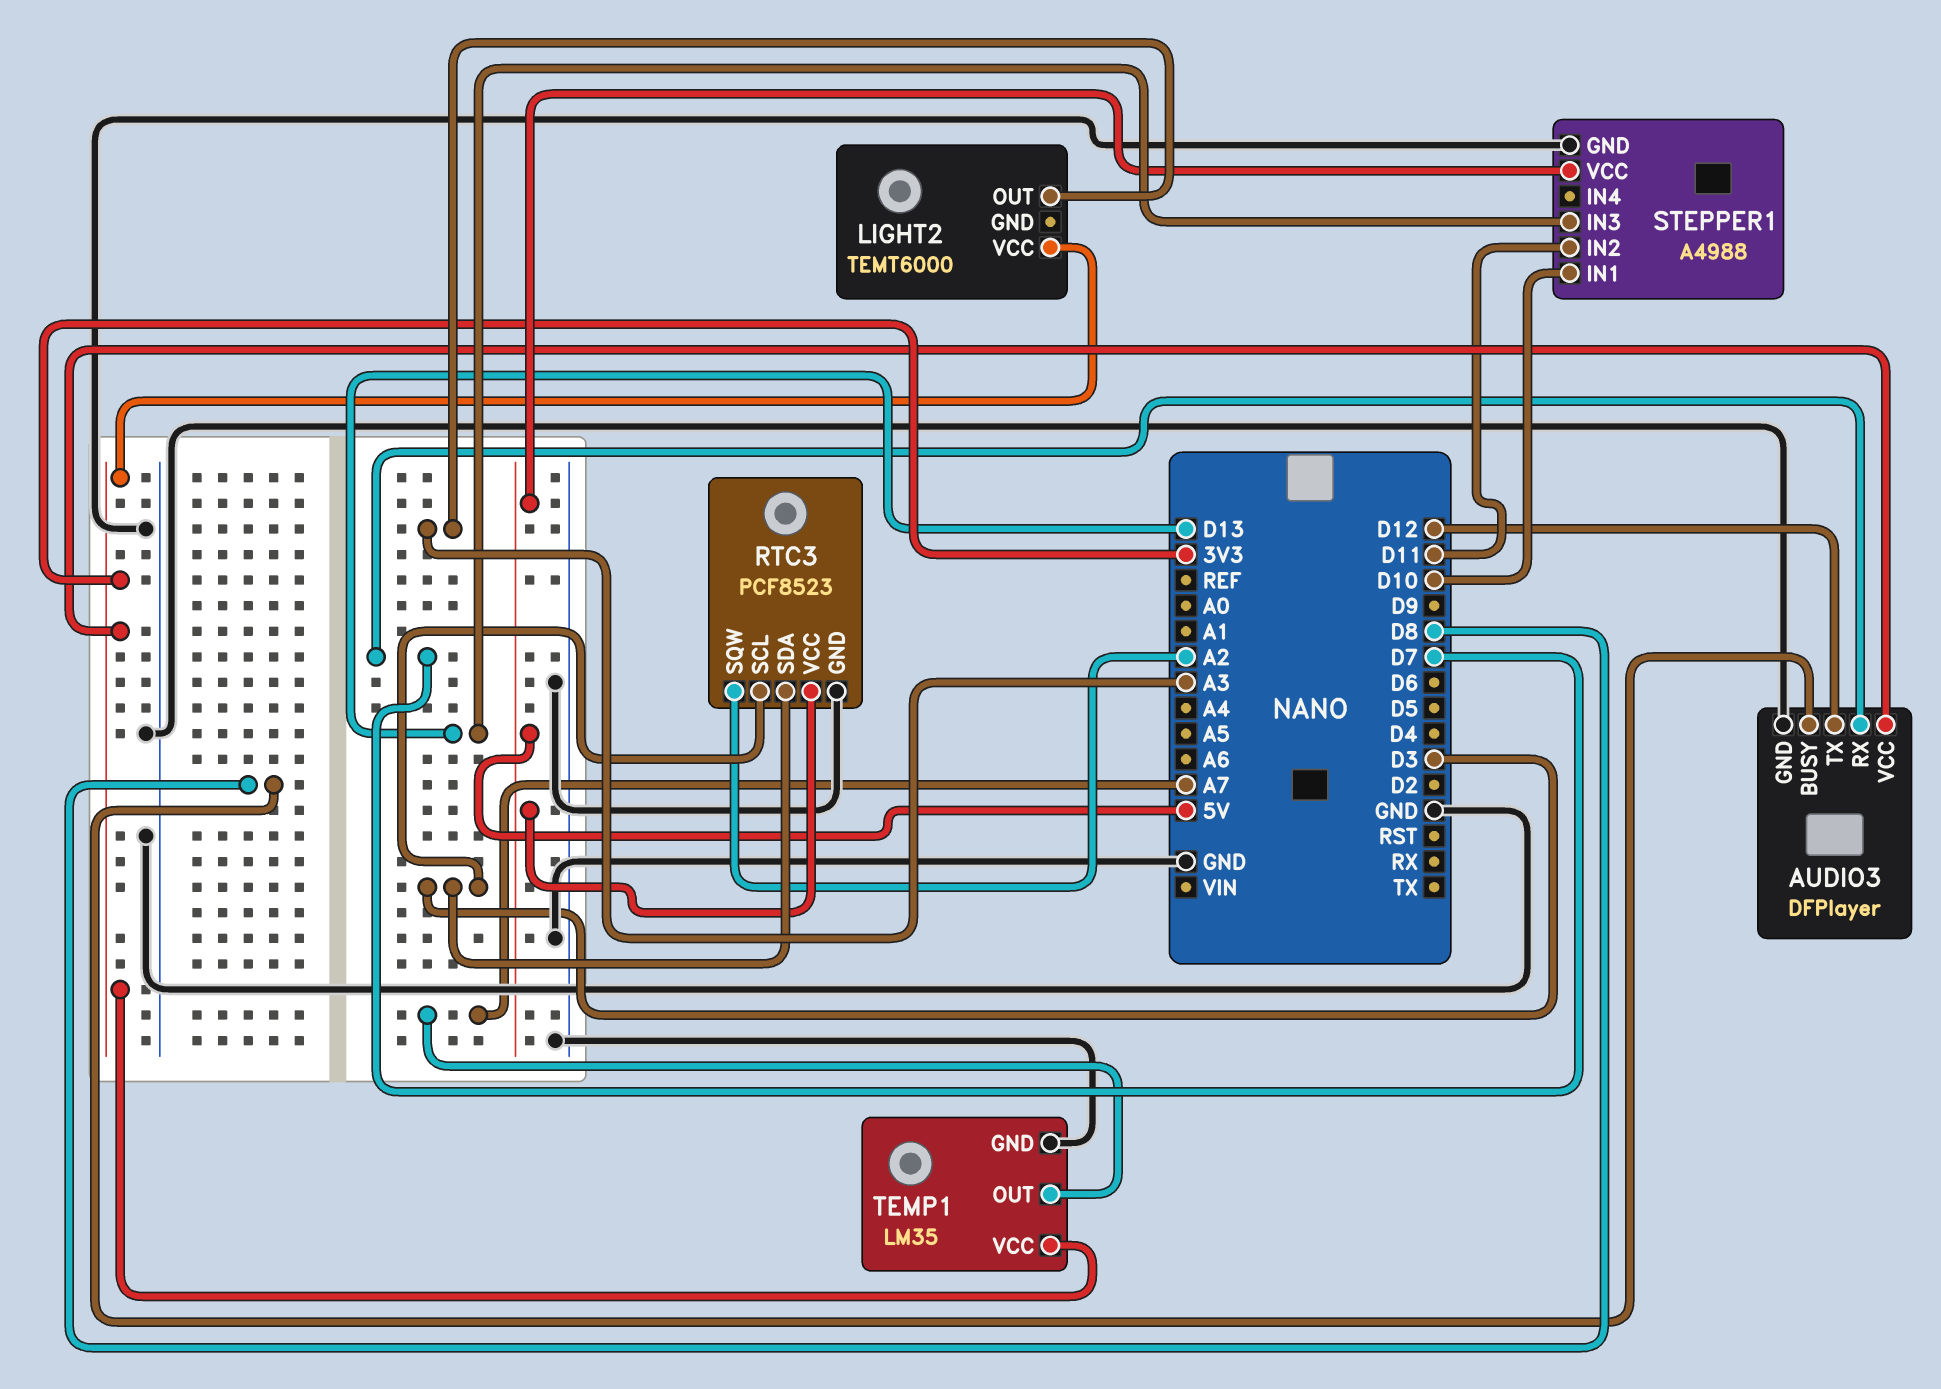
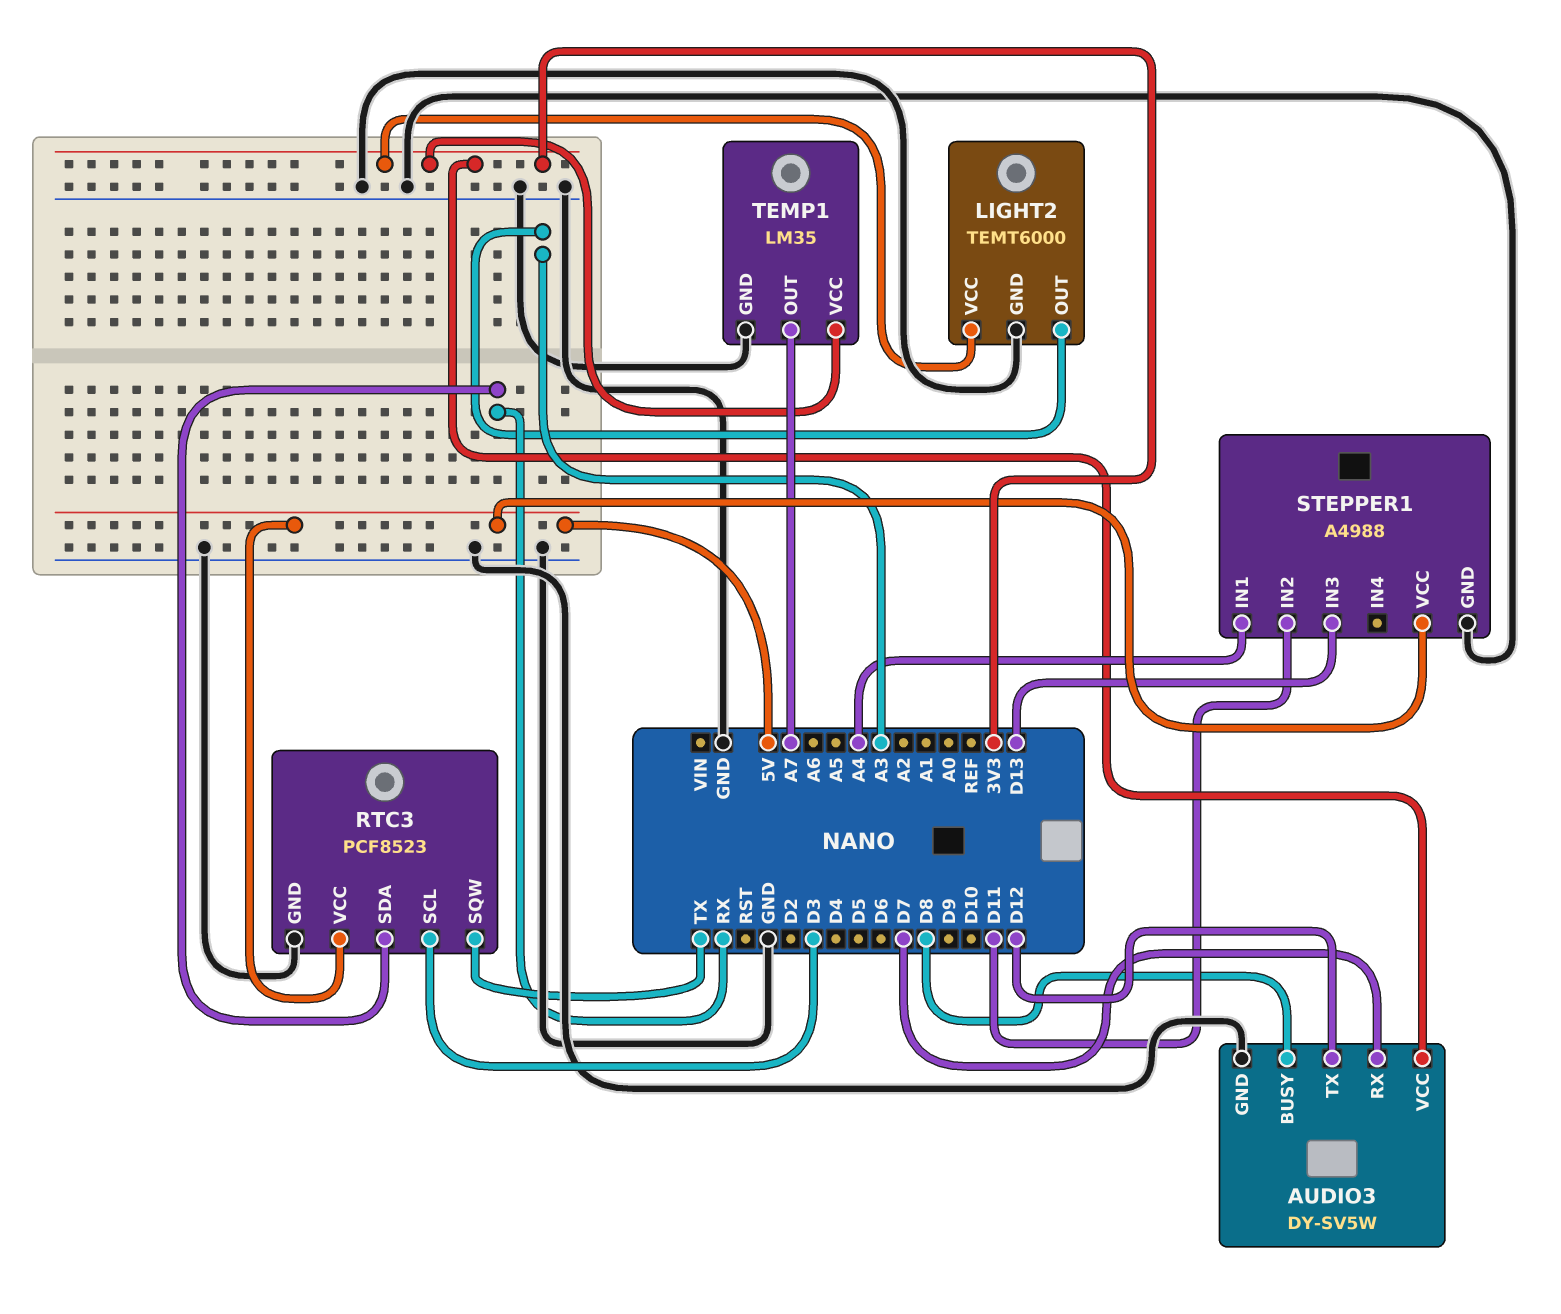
AUDIO3: DFPlayer -> DY-SV5W
LIGHT2 pin GND: none -> GND
RTC3 pin SDA: D3 -> RX
RTC3 pin SQW: A2 -> TX
STEPPER1 pin IN1: D10 -> A4

